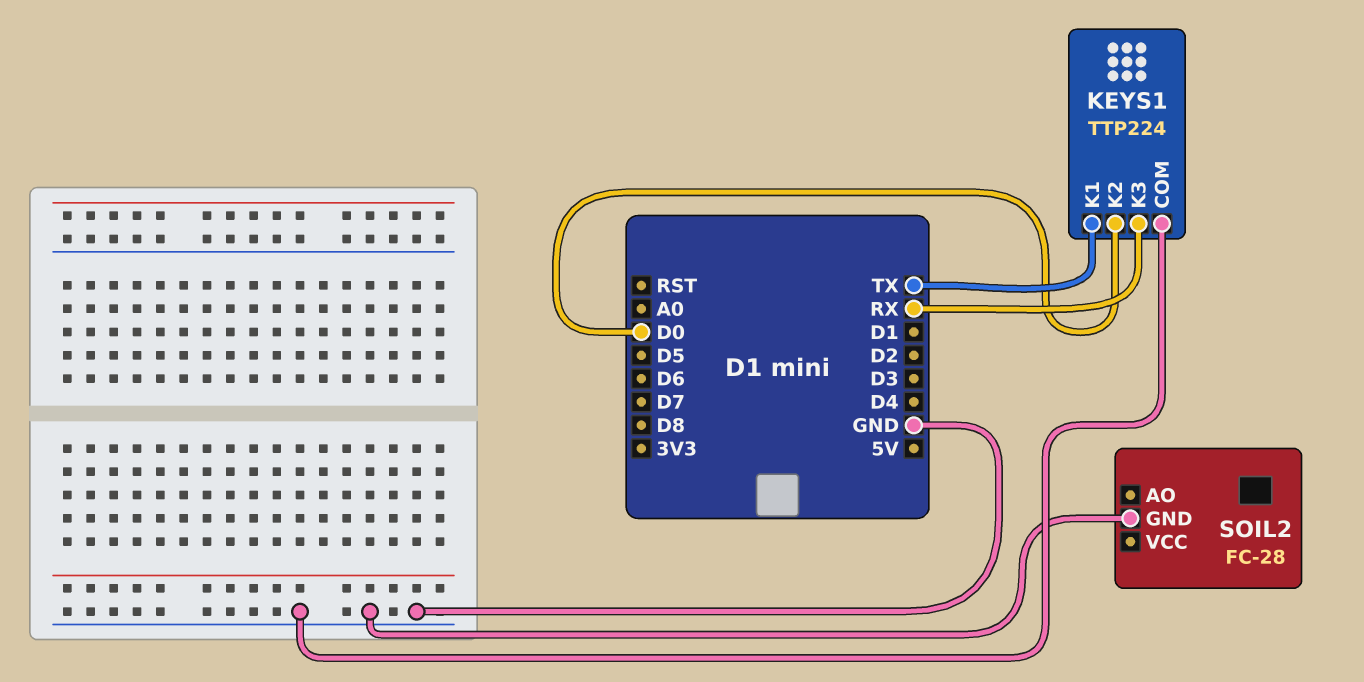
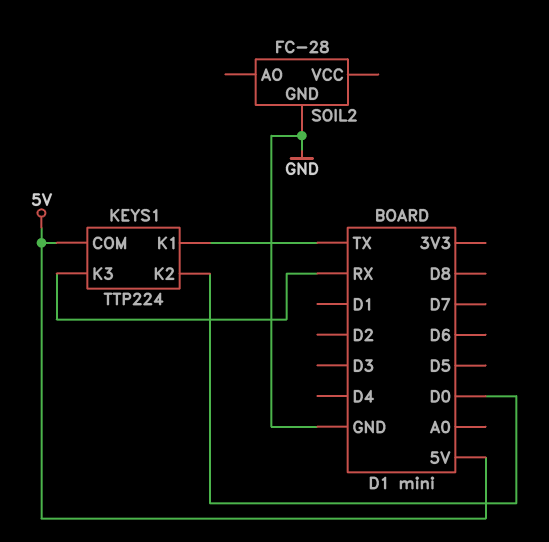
KEYS1 pin COM: GND -> 5V

